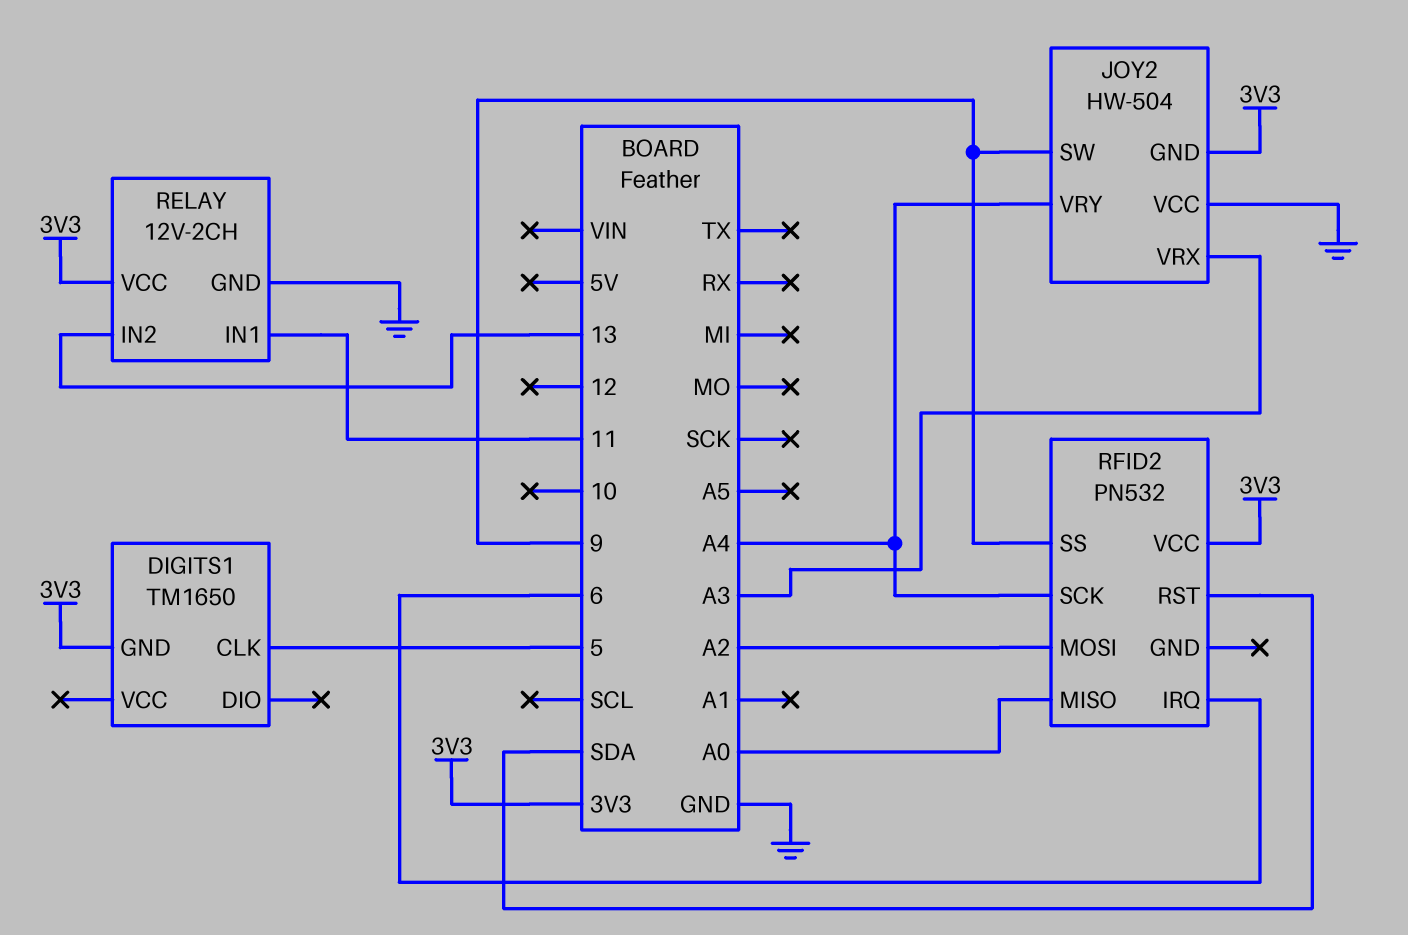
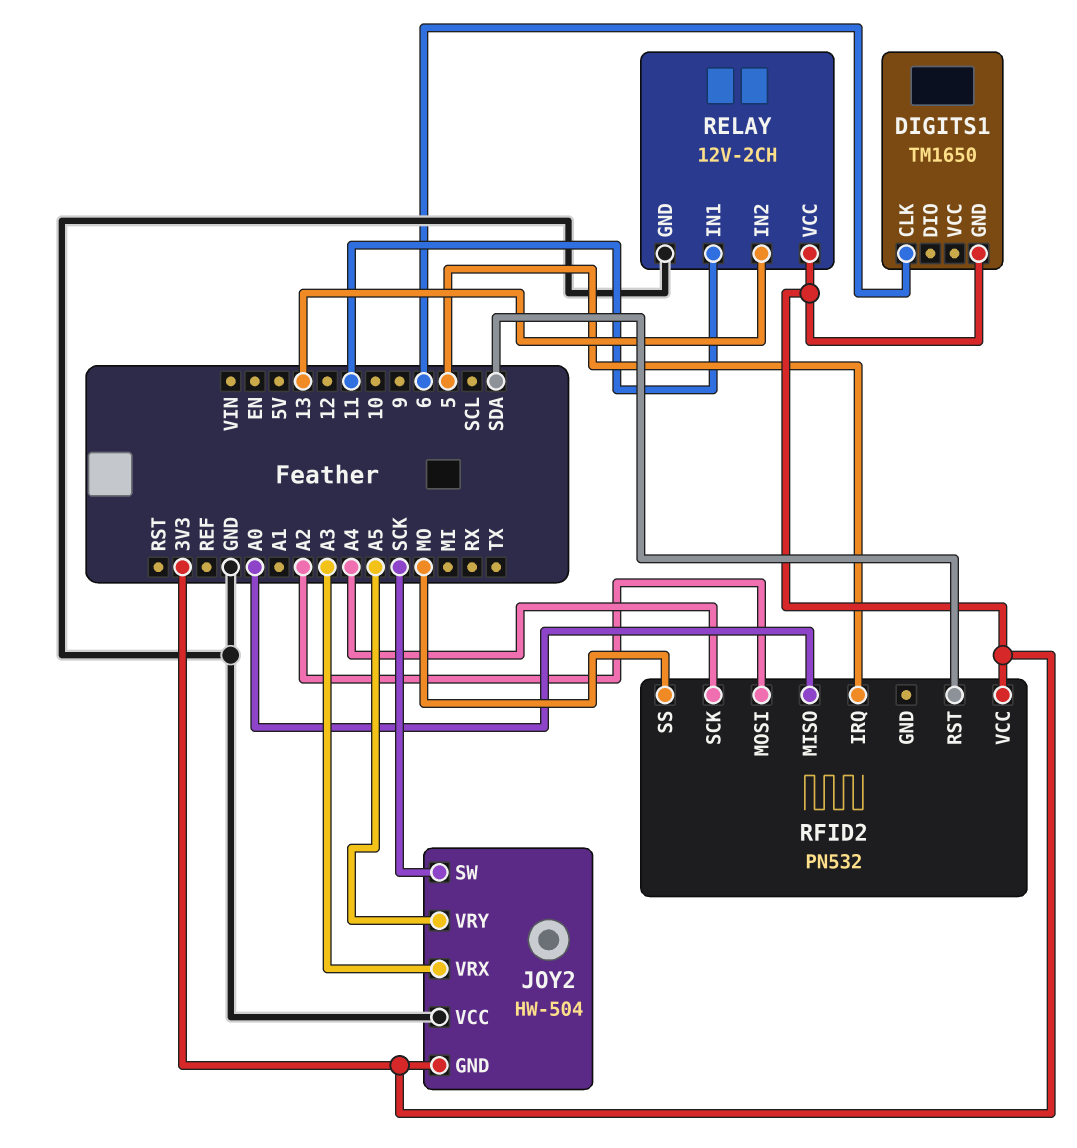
DIGITS1 pin CLK: 5 -> 6
JOY2 pin SW: 9 -> SCK
JOY2 pin VRY: A4 -> A5
RFID2 pin IRQ: 6 -> 5
RFID2 pin SS: 9 -> MO

